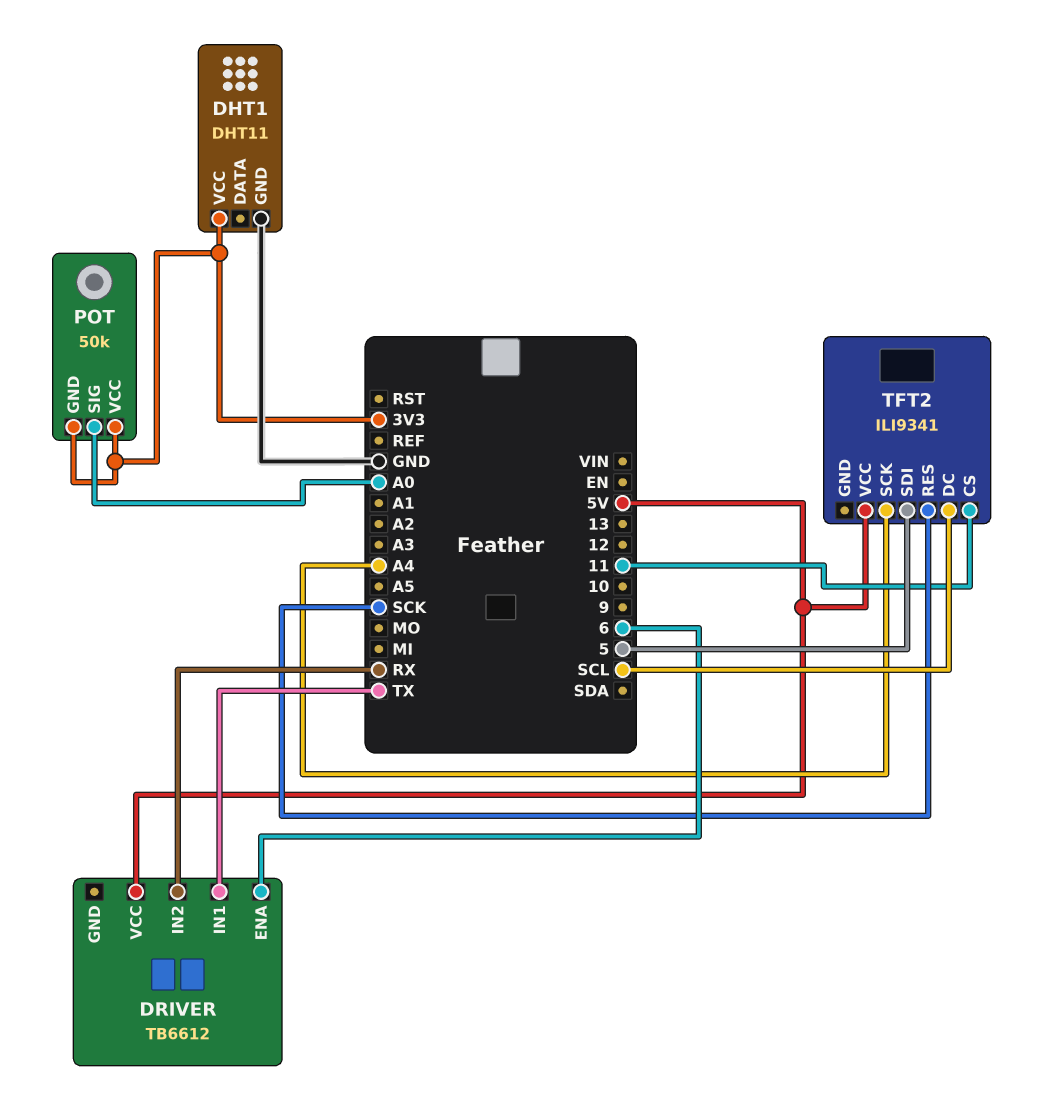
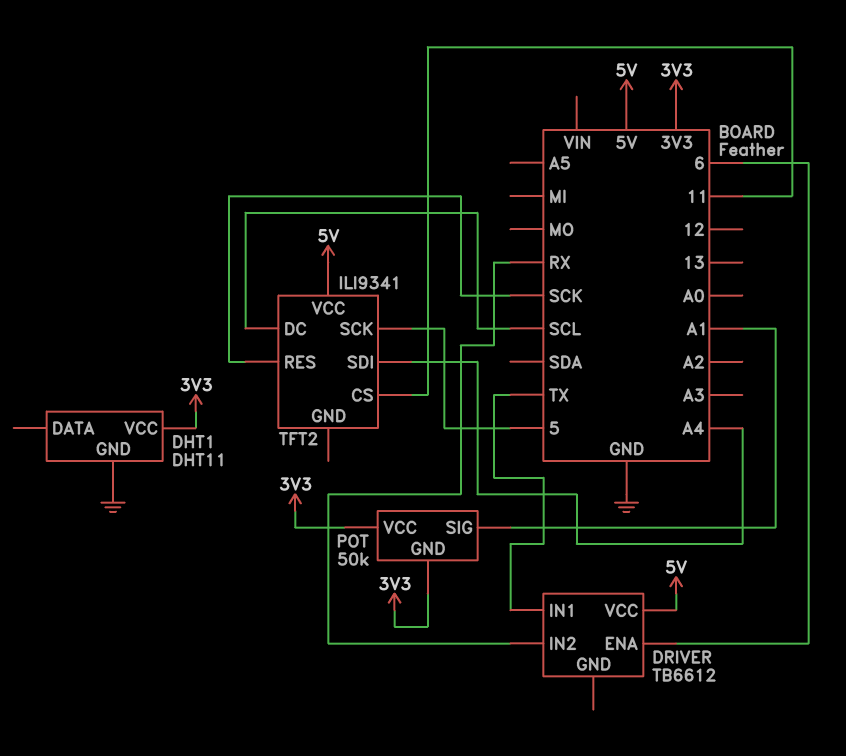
POT pin SIG: A0 -> A1
TFT2 pin SCK: A4 -> 5
TFT2 pin SDI: 5 -> A4

